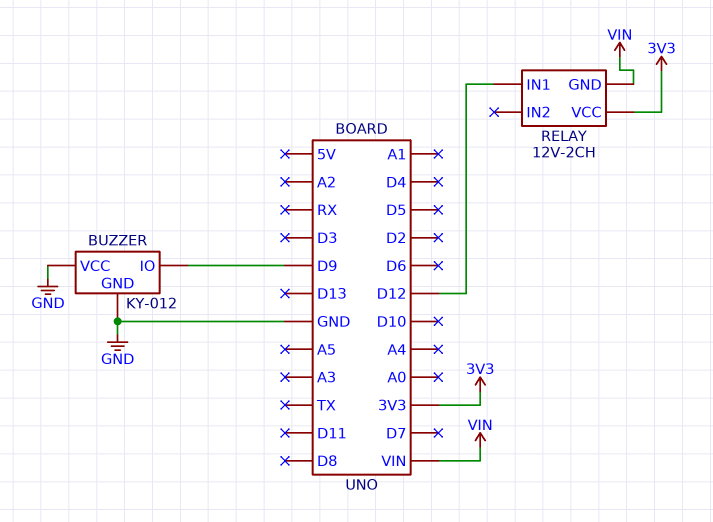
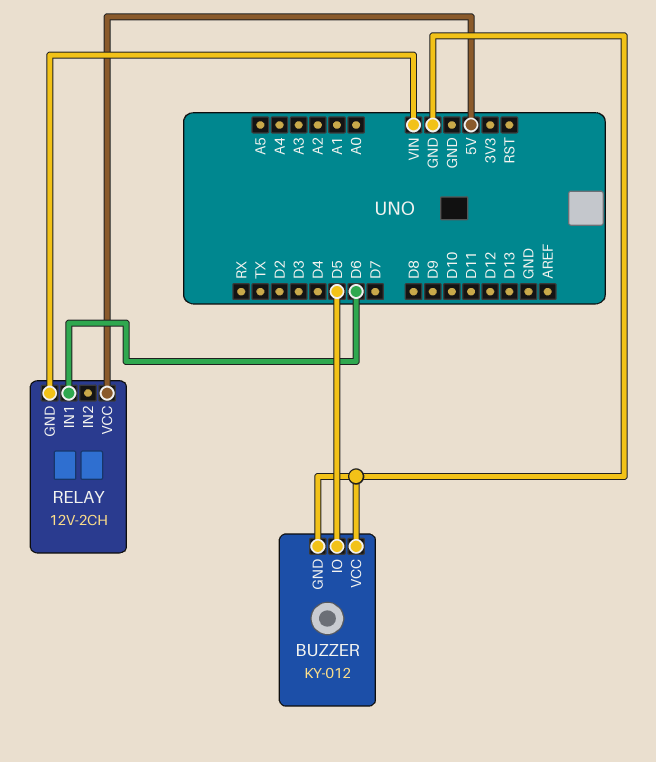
BUZZER pin IO: D9 -> D5
RELAY pin IN1: D12 -> D6
RELAY pin VCC: 3V3 -> 5V

